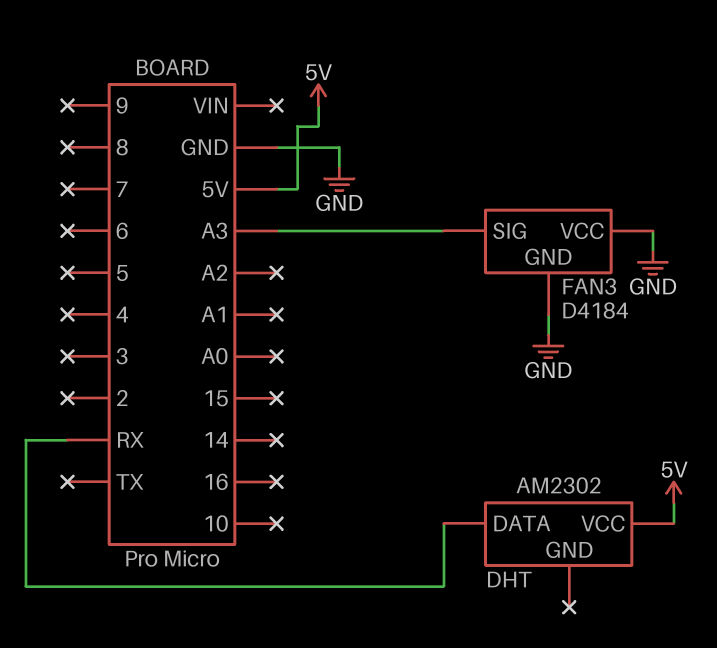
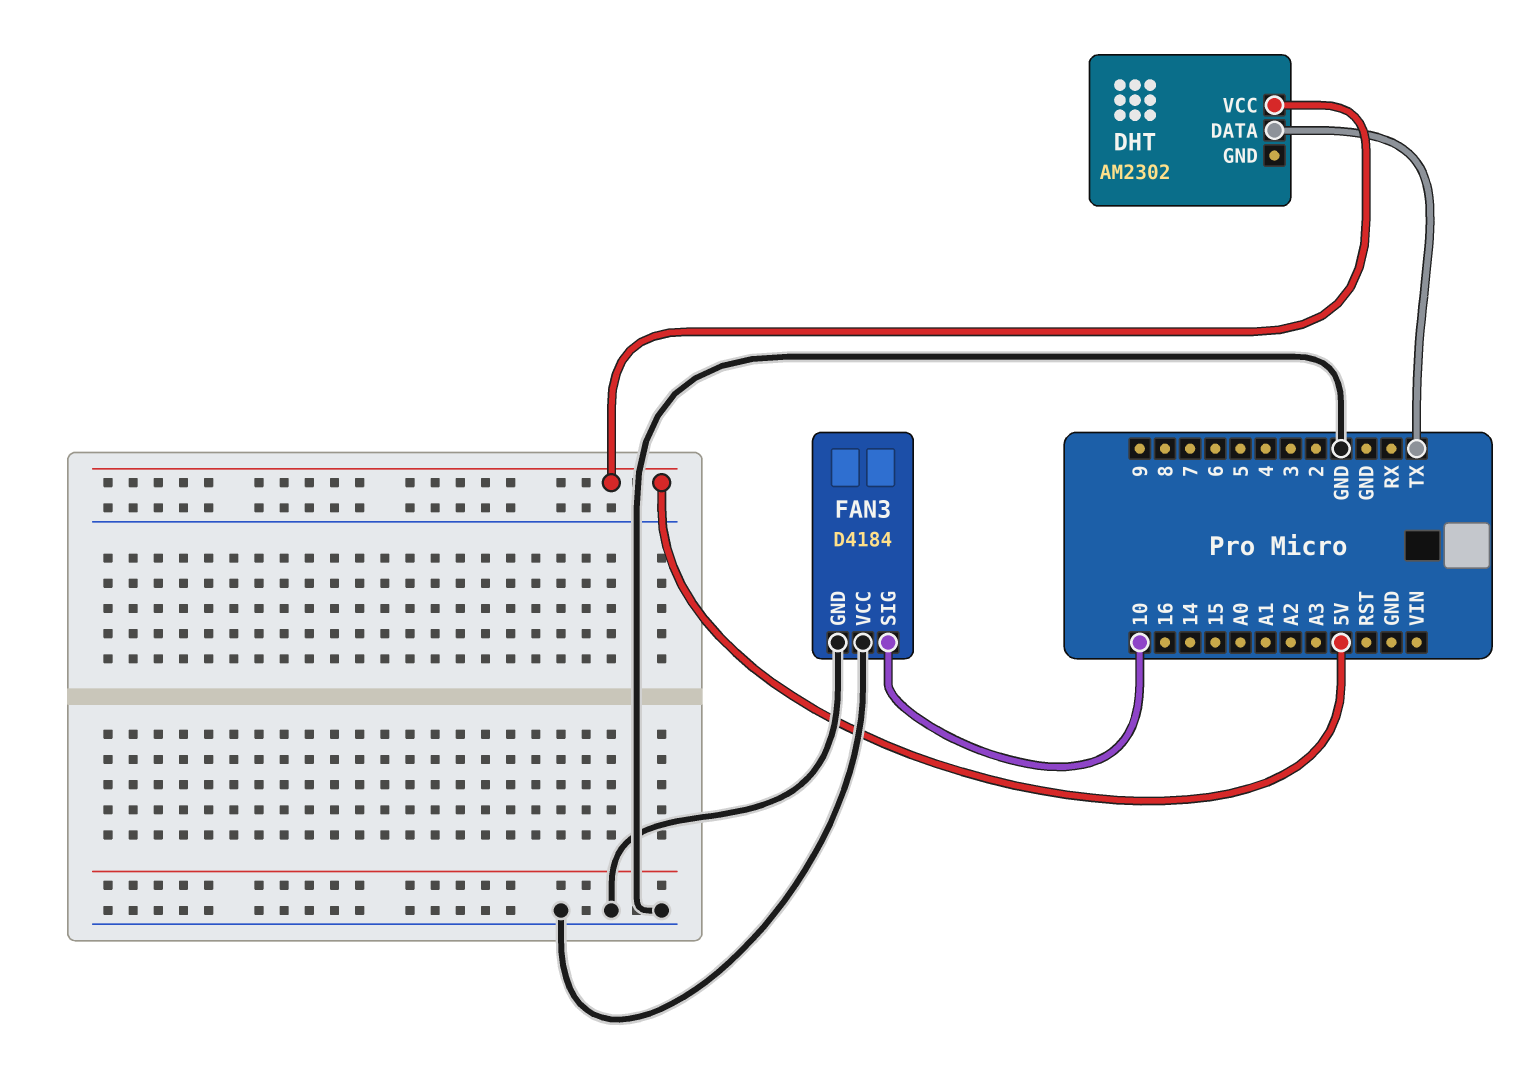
DHT pin DATA: RX -> TX
FAN3 pin SIG: A3 -> 10

